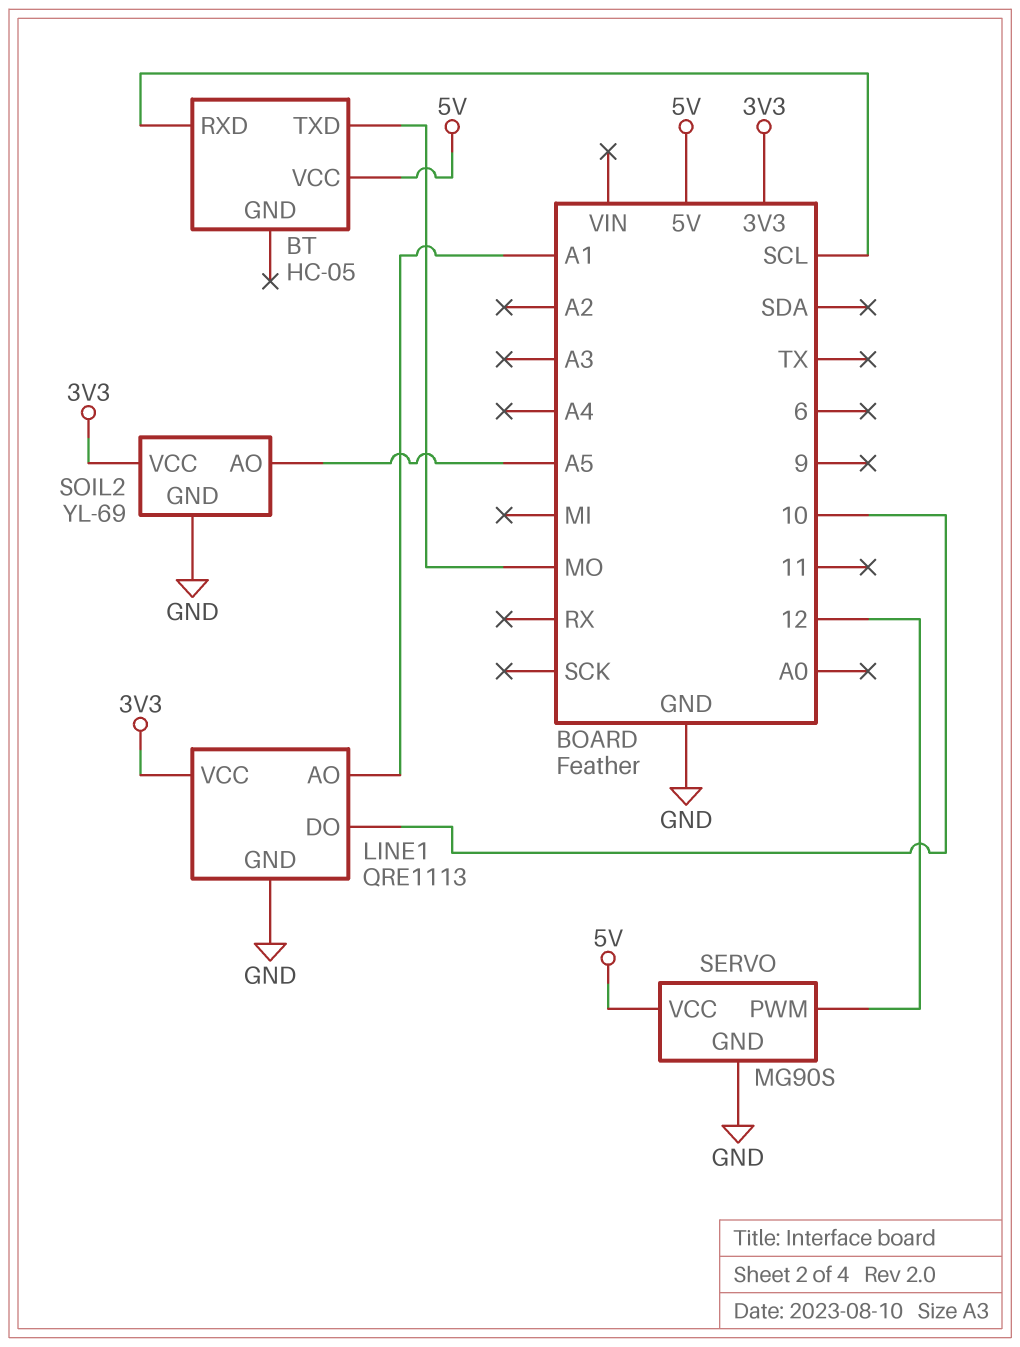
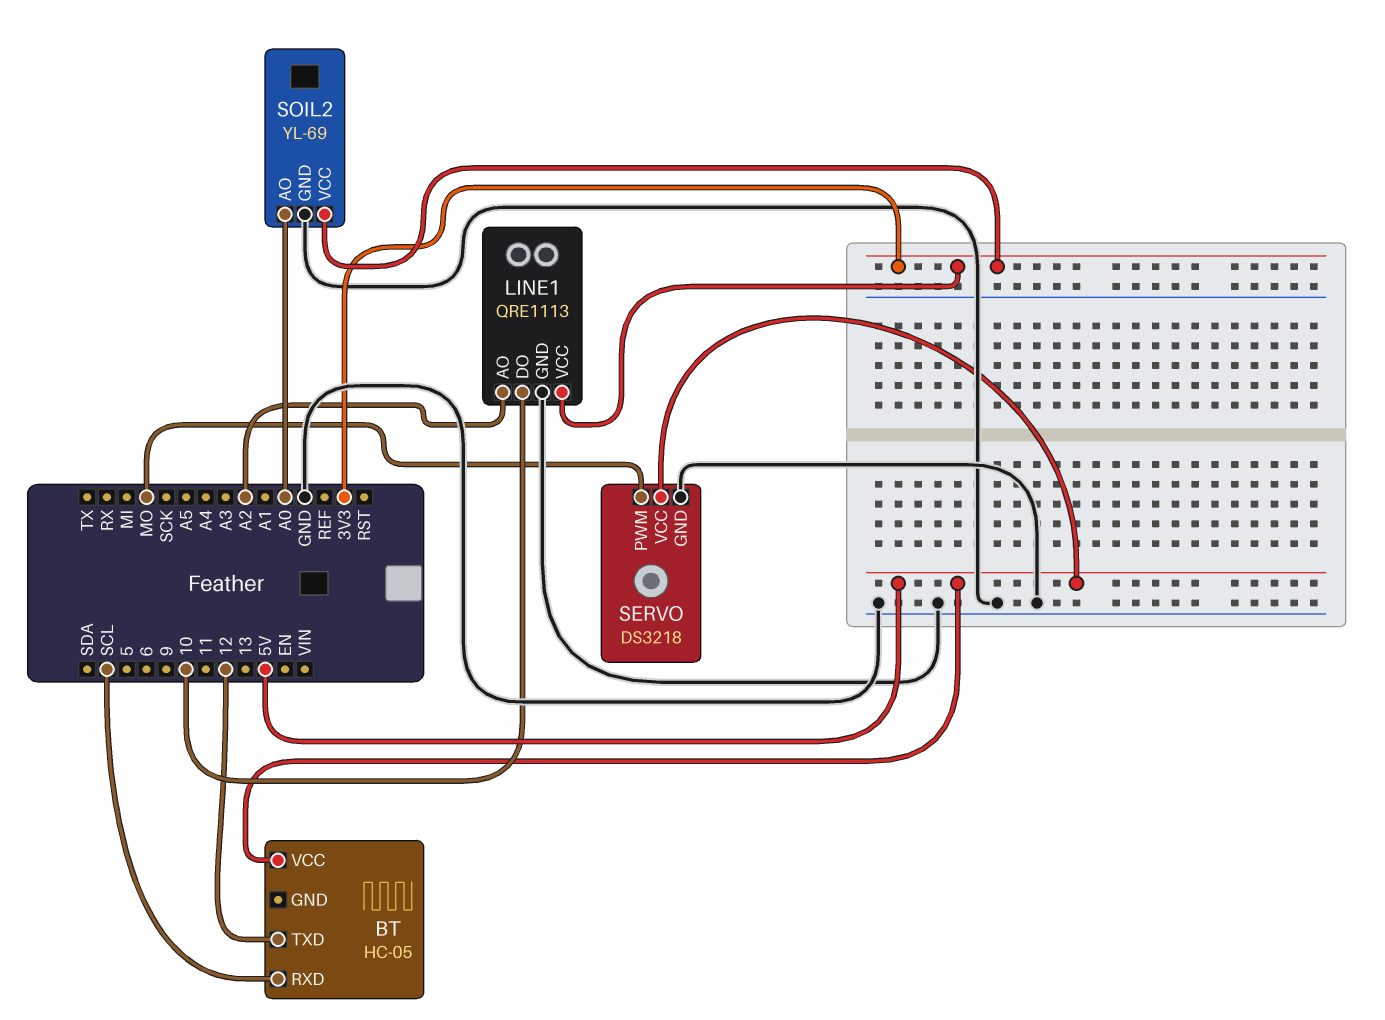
BT pin TXD: MO -> 12
LINE1 pin AO: A1 -> A2
SERVO: MG90S -> DS3218
SERVO pin PWM: 12 -> MO
SOIL2 pin AO: A5 -> A0

